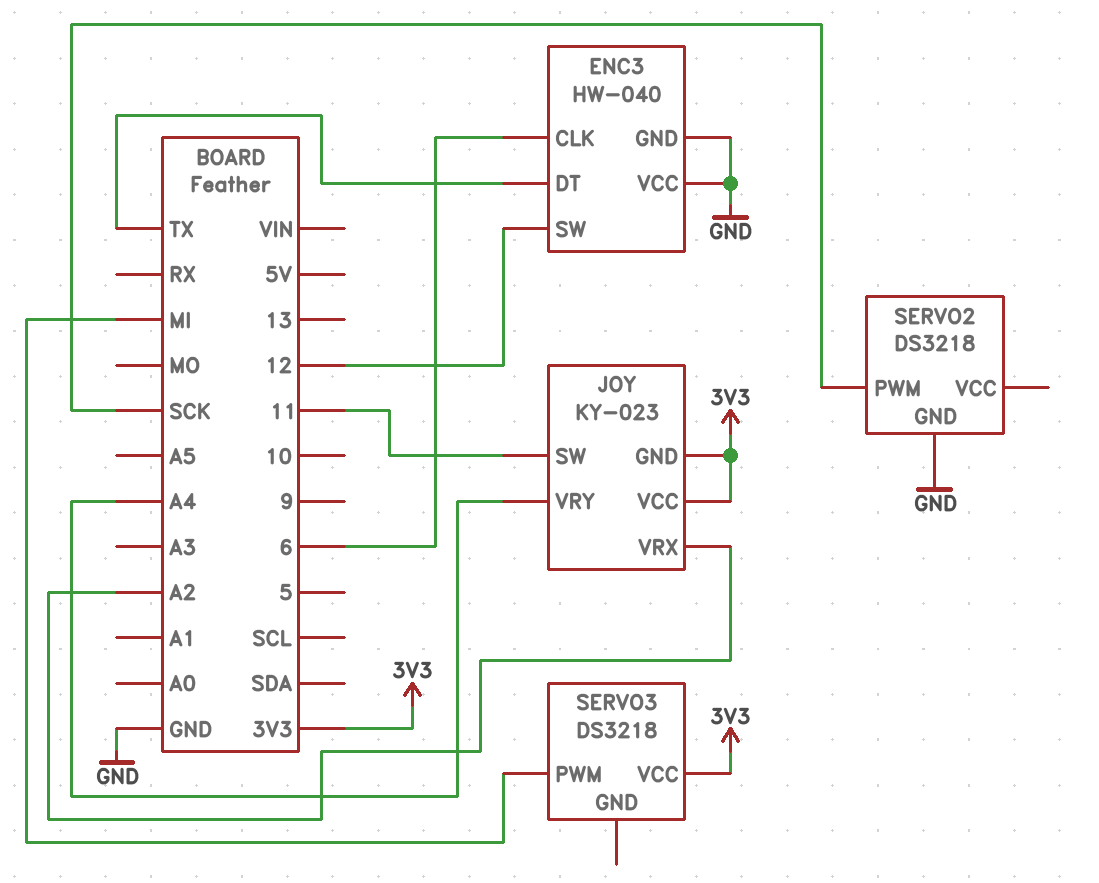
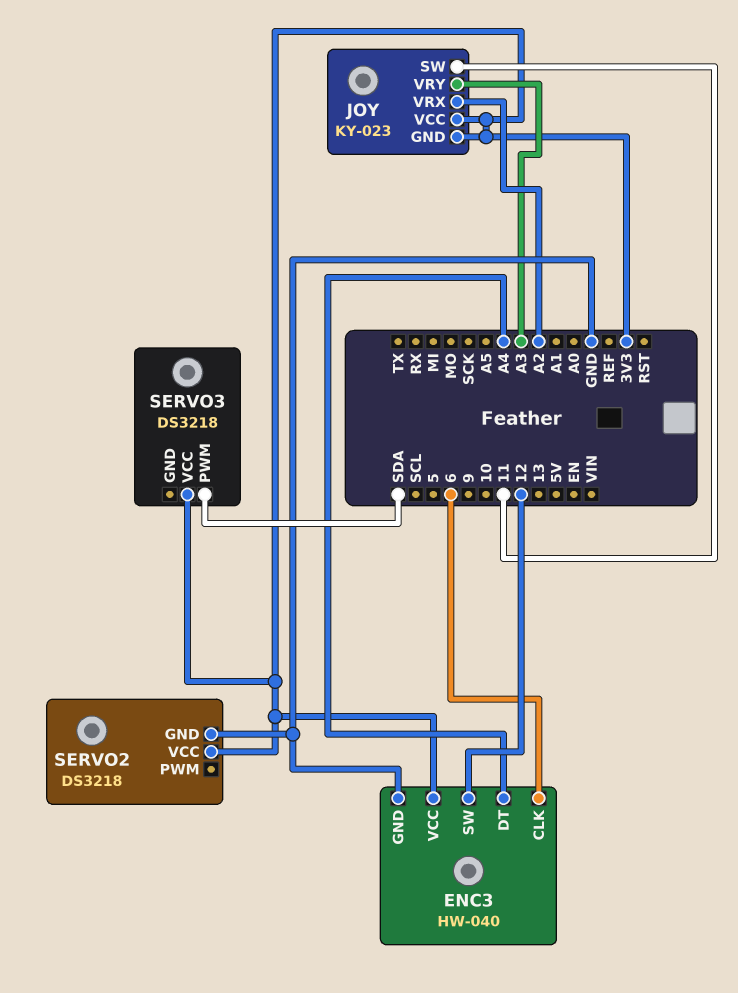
ENC3 pin DT: TX -> A4
ENC3 pin VCC: GND -> 3V3
JOY pin VRY: A4 -> A3
SERVO2 pin PWM: SCK -> none
SERVO2 pin VCC: none -> 3V3
SERVO3 pin PWM: MI -> SDA

